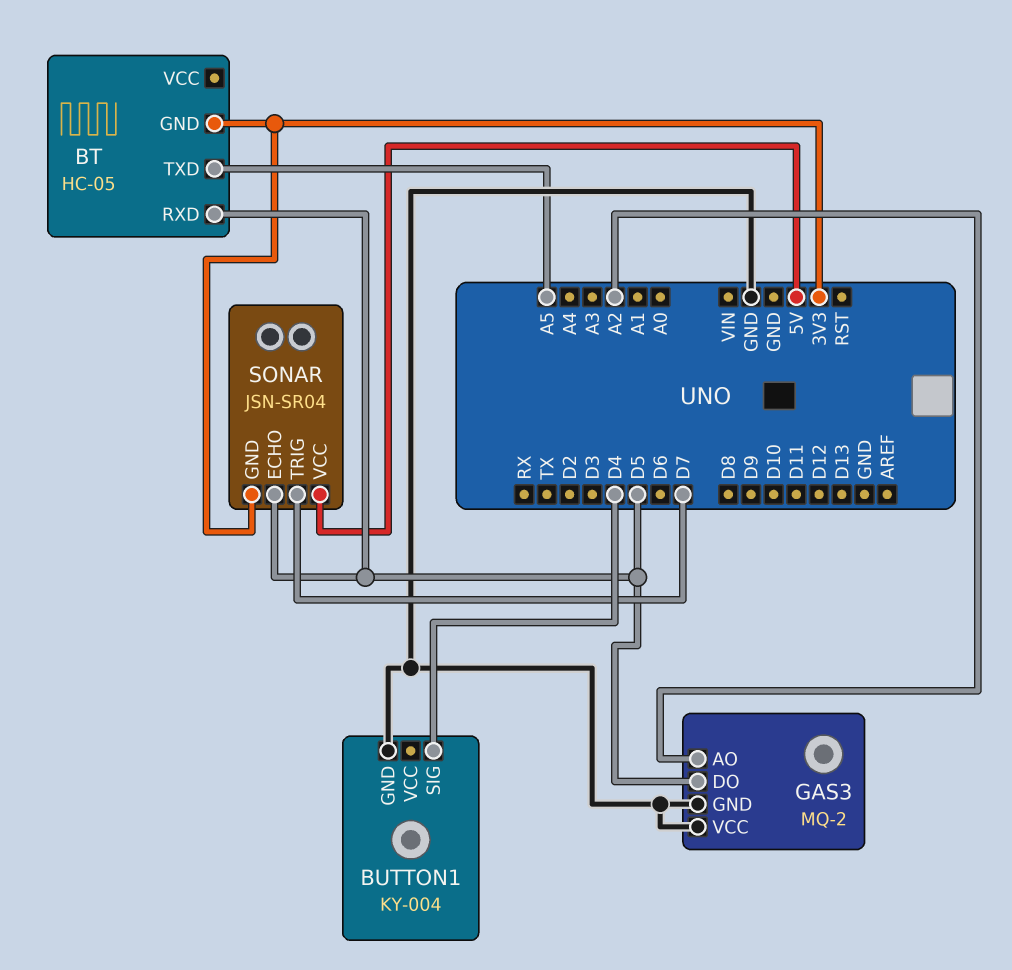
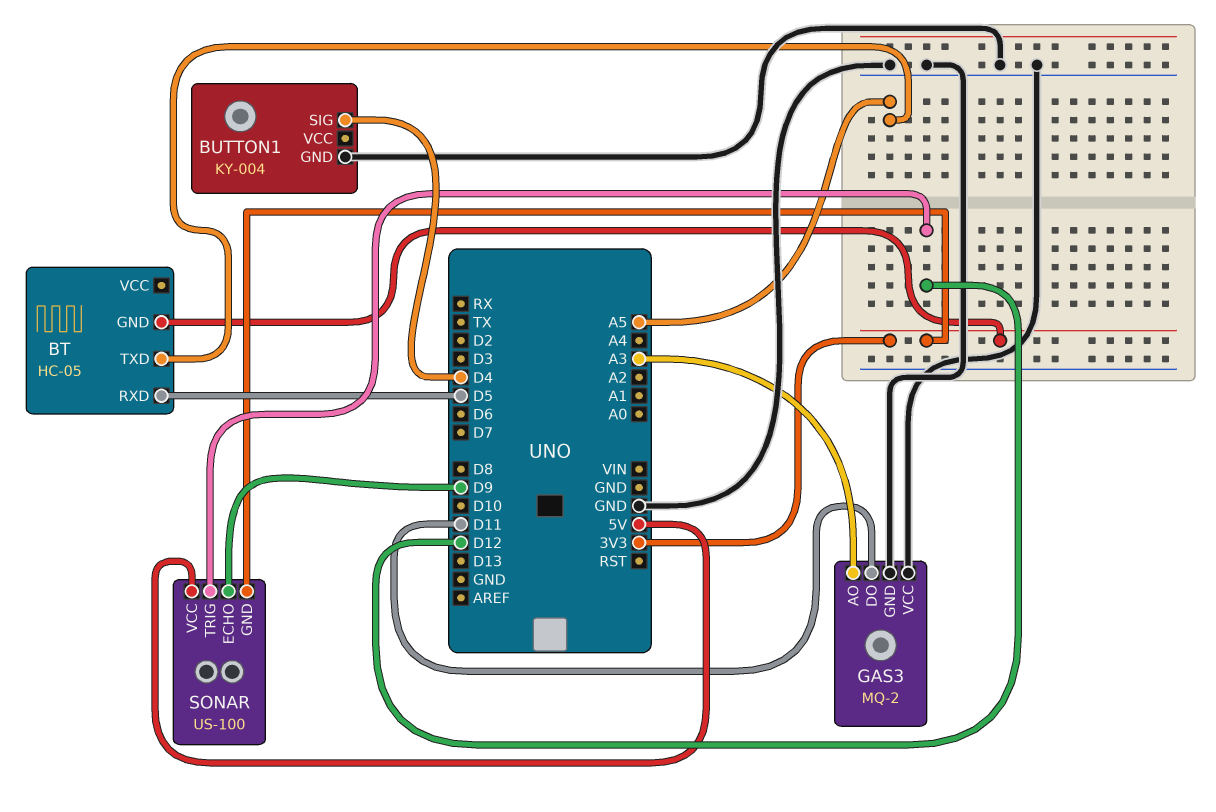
GAS3 pin AO: A2 -> A3
GAS3 pin DO: D5 -> D11
SONAR: JSN-SR04 -> US-100
SONAR pin ECHO: D5 -> D9
SONAR pin TRIG: D7 -> D12

